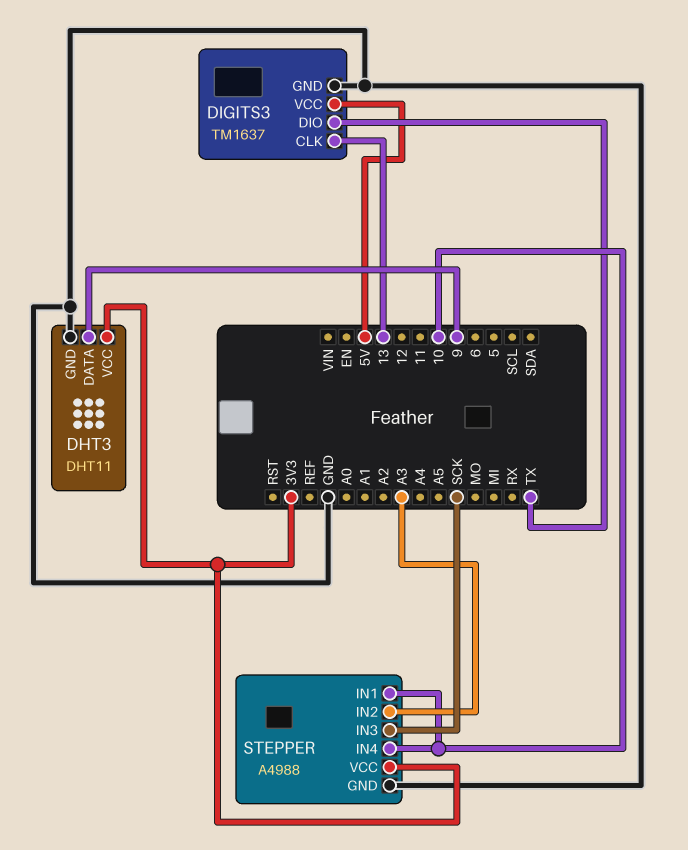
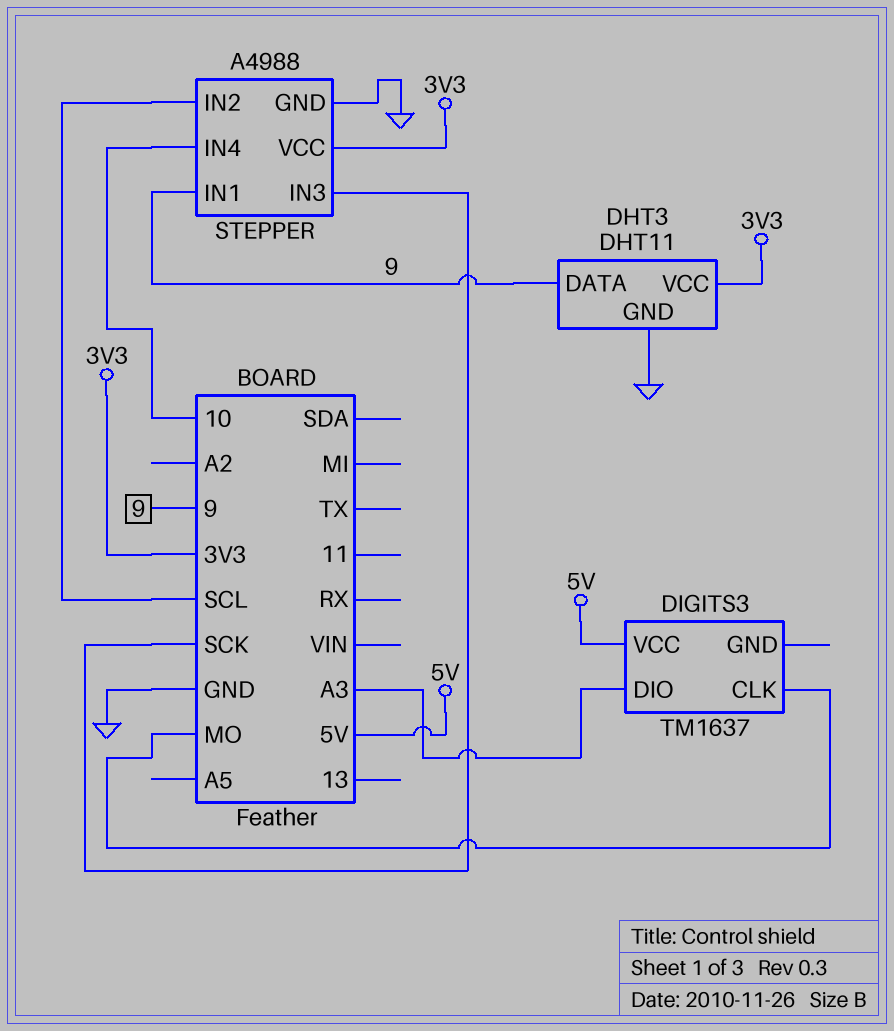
DIGITS3 pin CLK: 13 -> MO
DIGITS3 pin DIO: TX -> A3
DIGITS3 pin GND: GND -> none
STEPPER pin IN1: 10 -> 9
STEPPER pin IN2: A3 -> SCL

